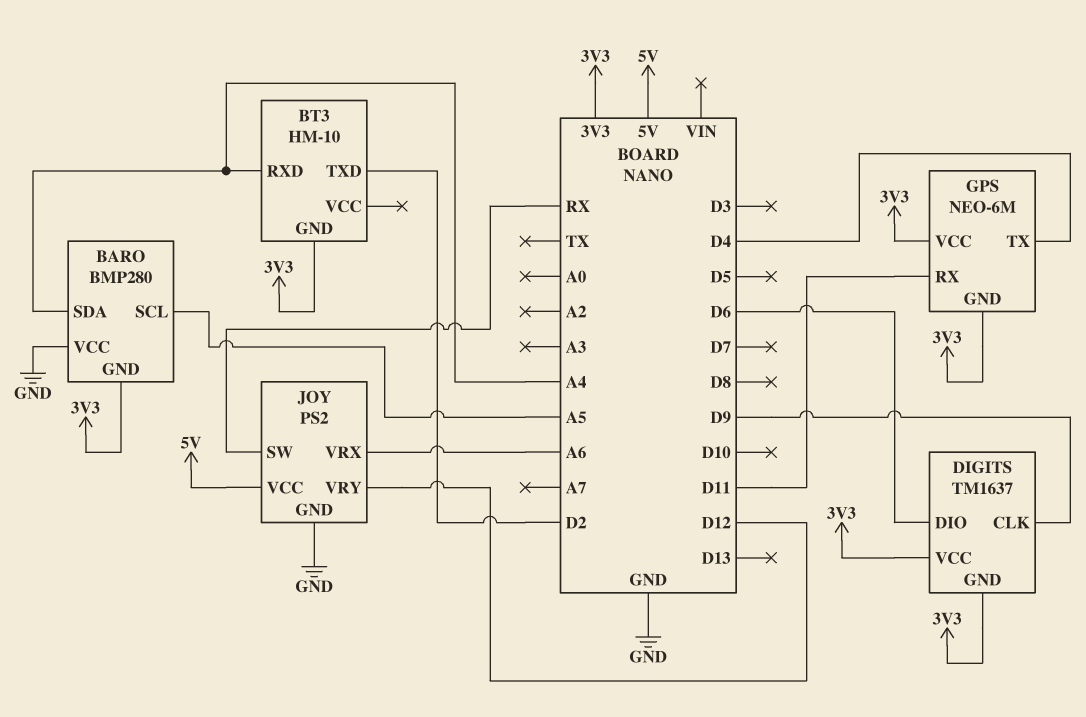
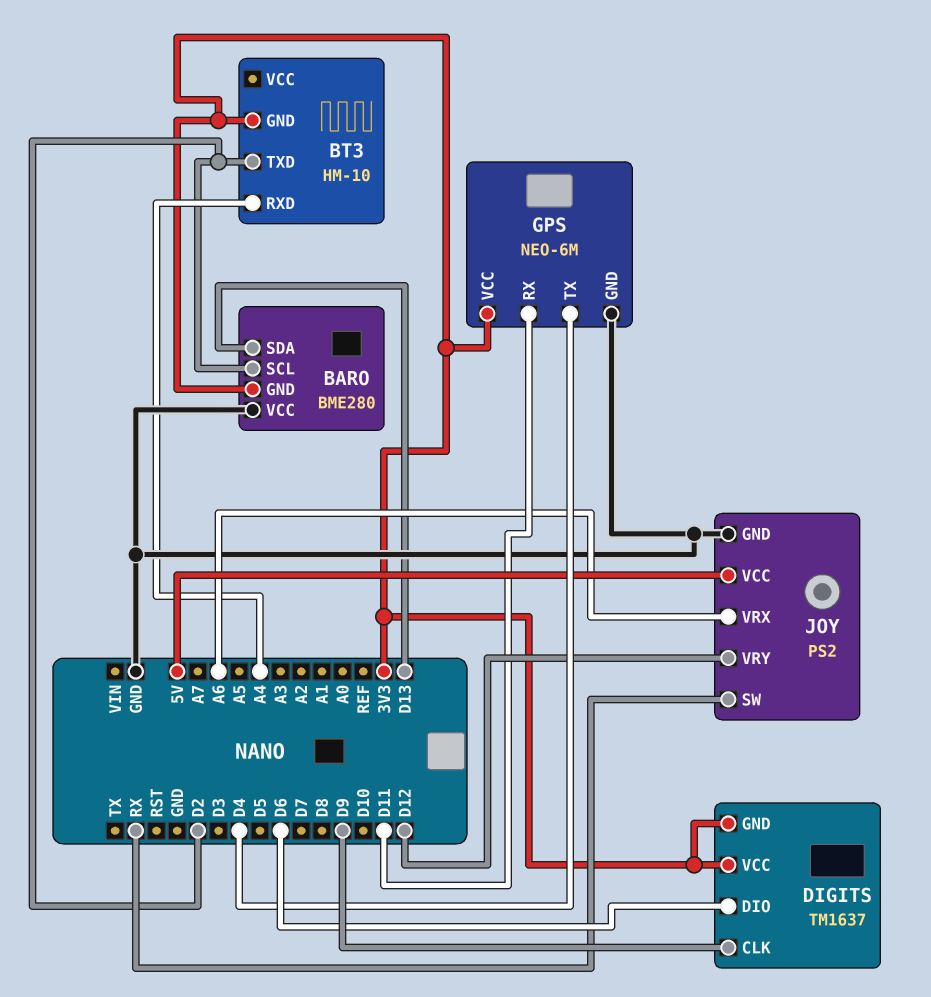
BARO: BMP280 -> BME280
BARO pin SCL: A5 -> D2
BARO pin SDA: A4 -> D13
GPS pin GND: 3V3 -> GND

